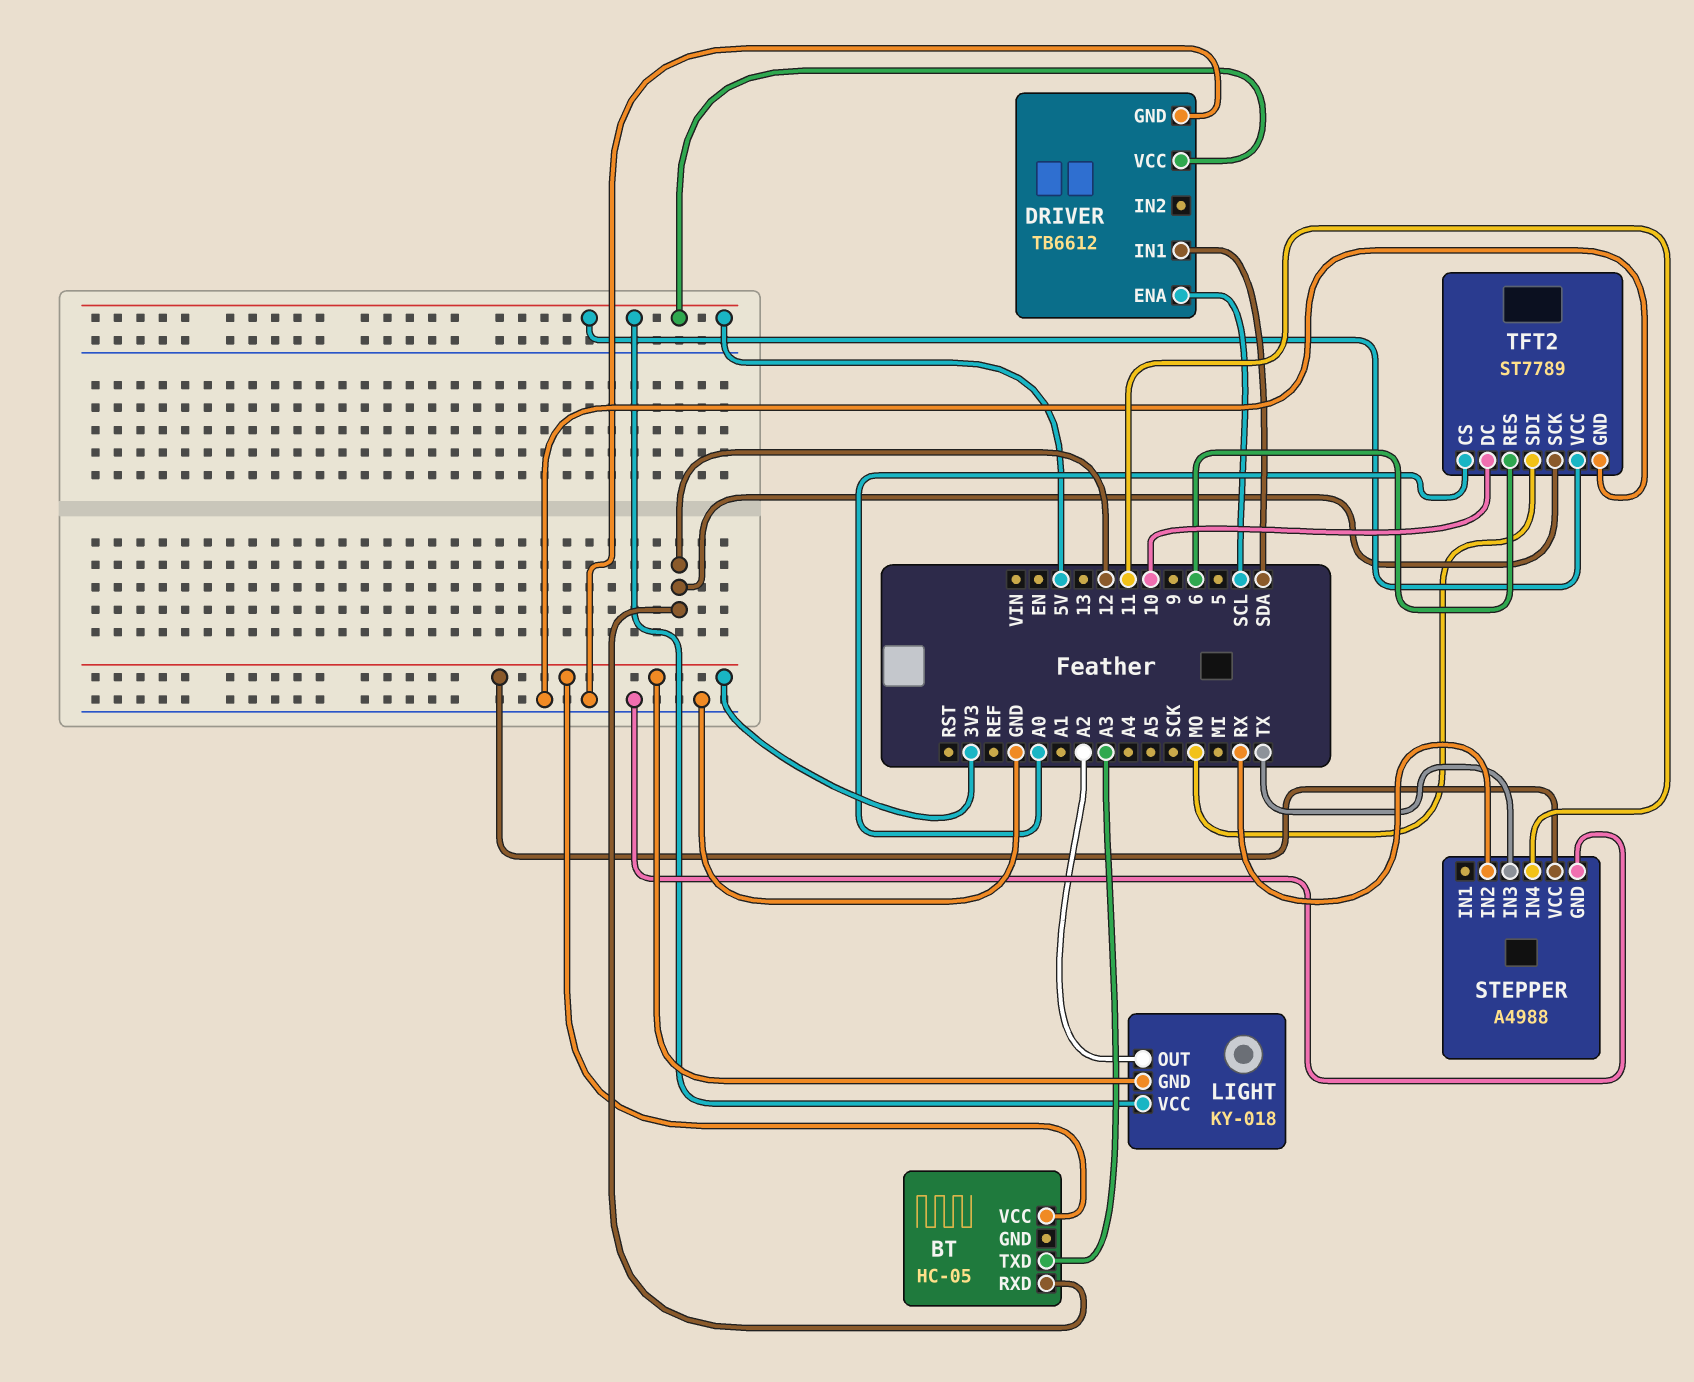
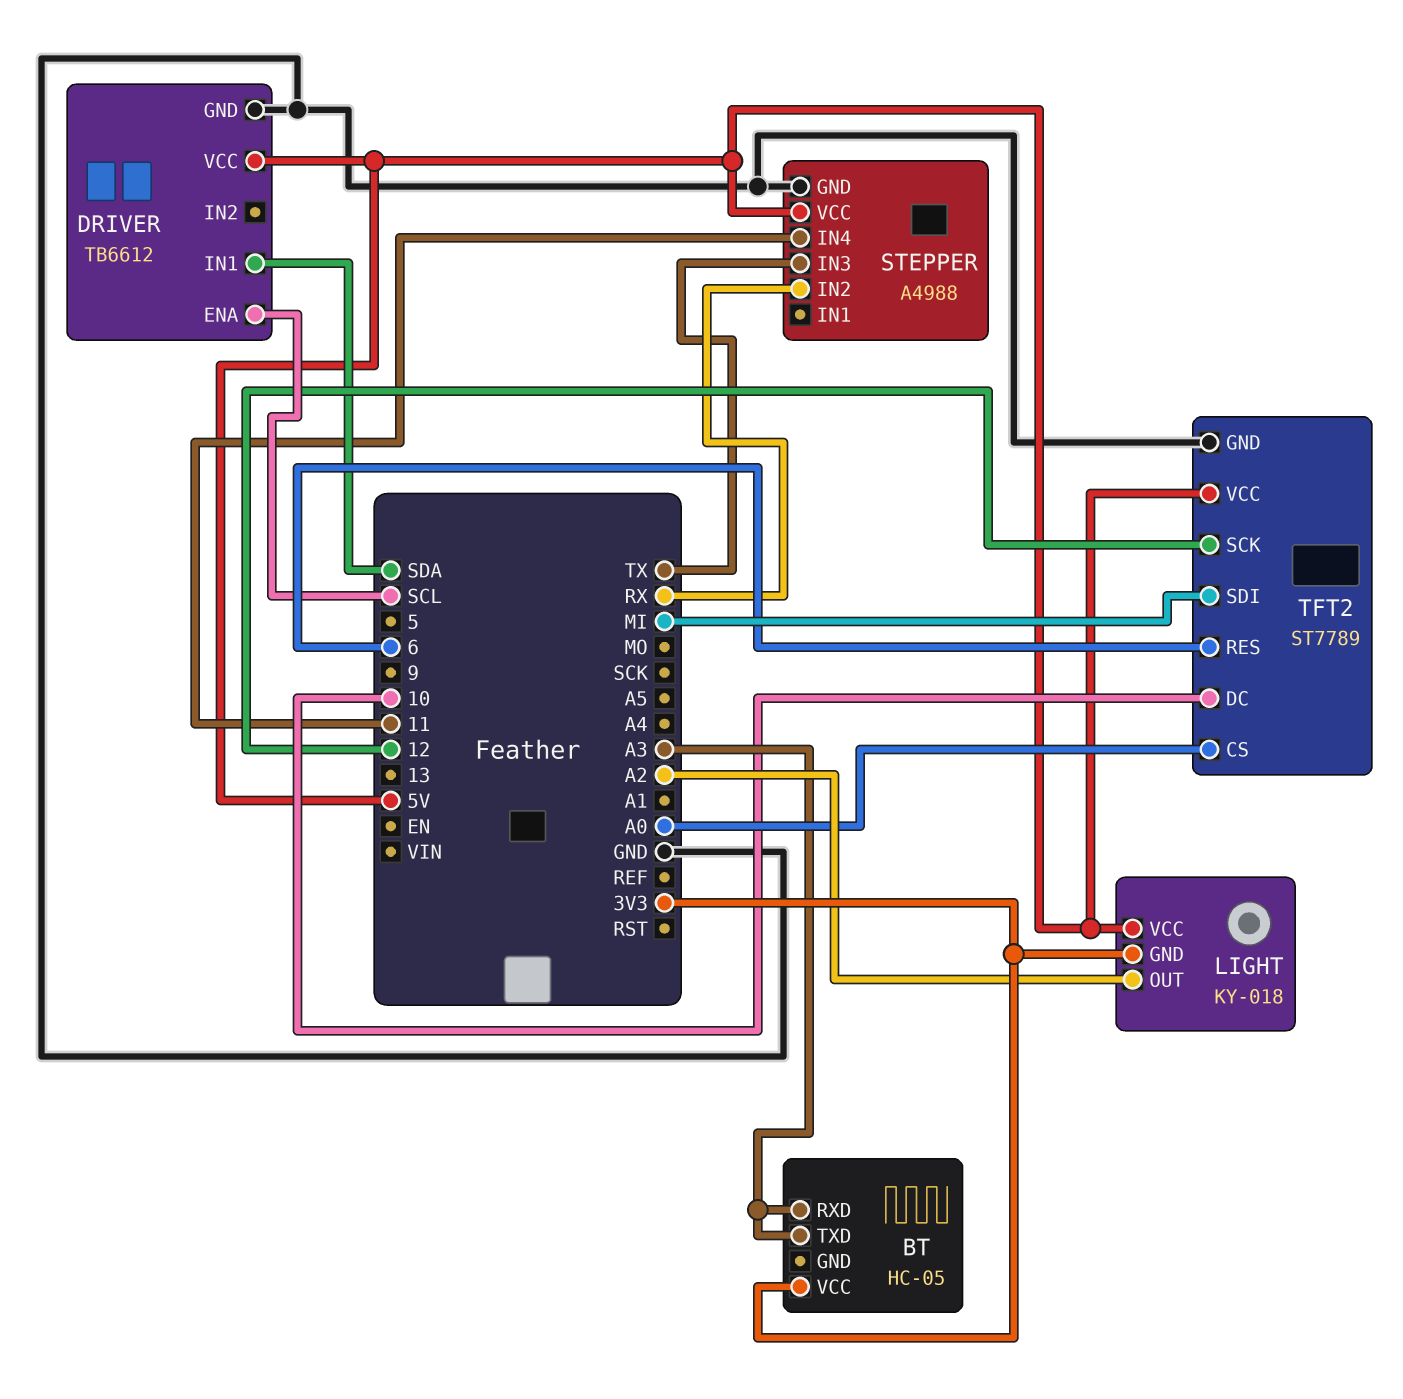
BT pin RXD: 12 -> A3
STEPPER pin VCC: 3V3 -> 5V
TFT2 pin SDI: MO -> MI

